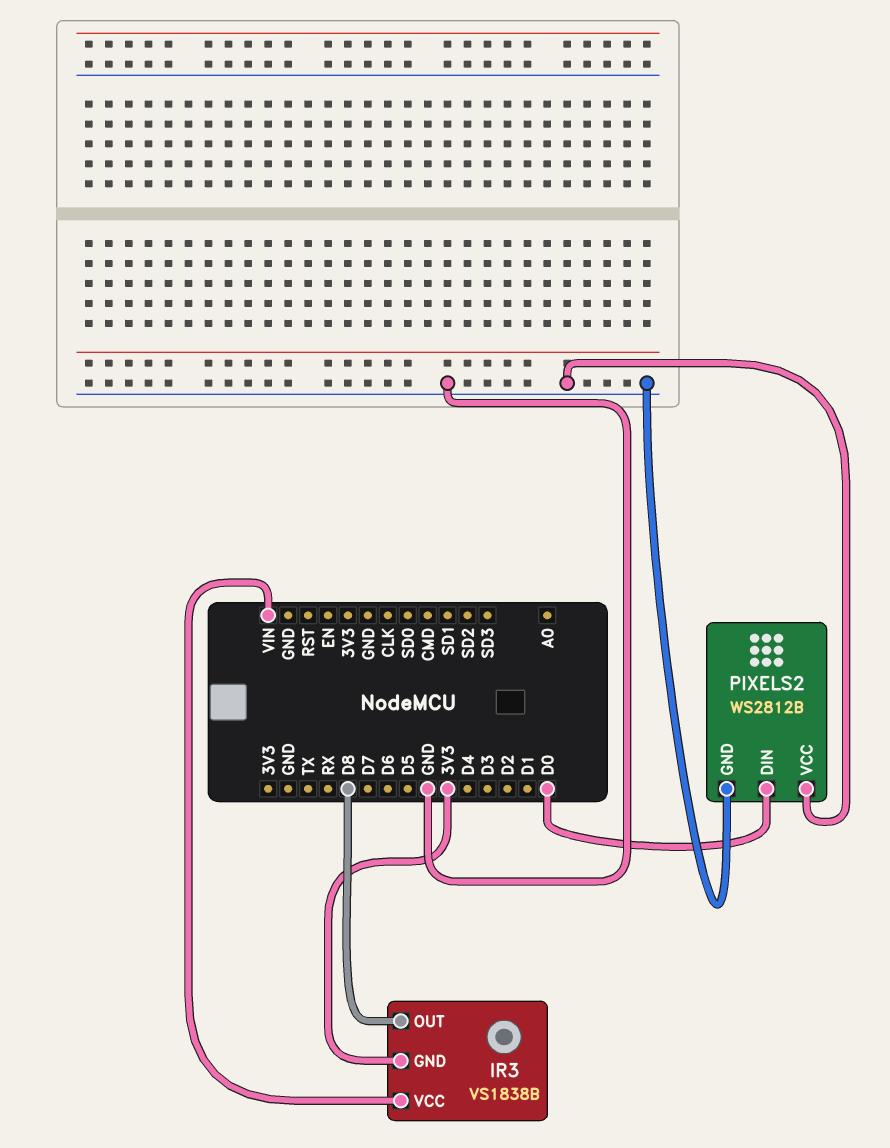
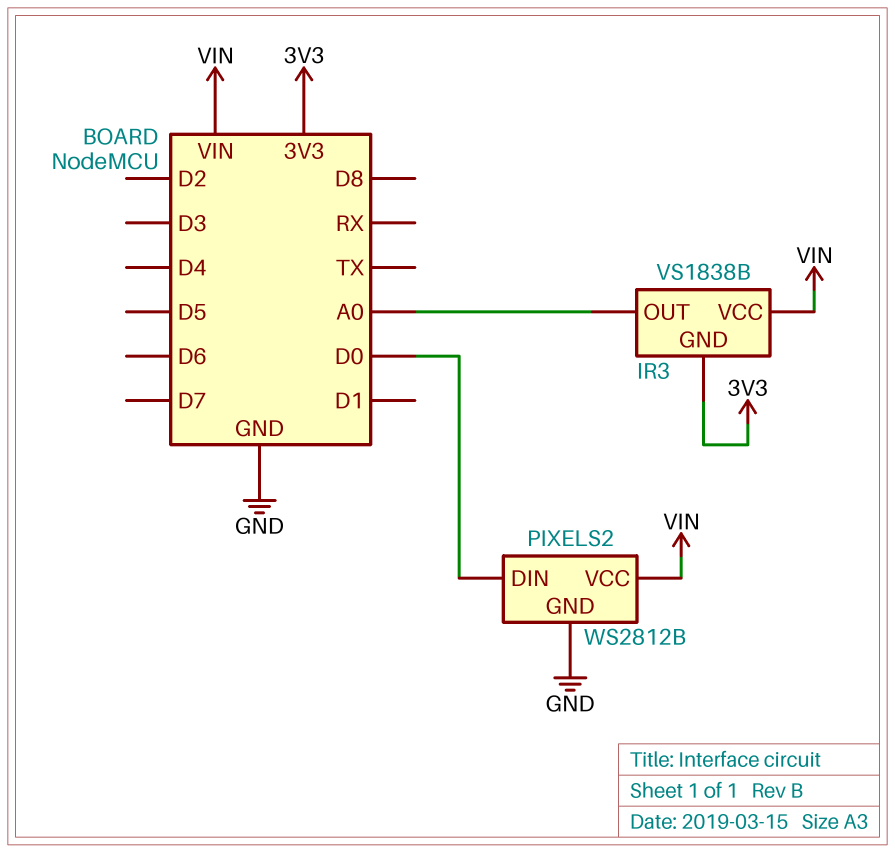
IR3 pin OUT: D8 -> A0
PIXELS2 pin VCC: GND -> VIN

